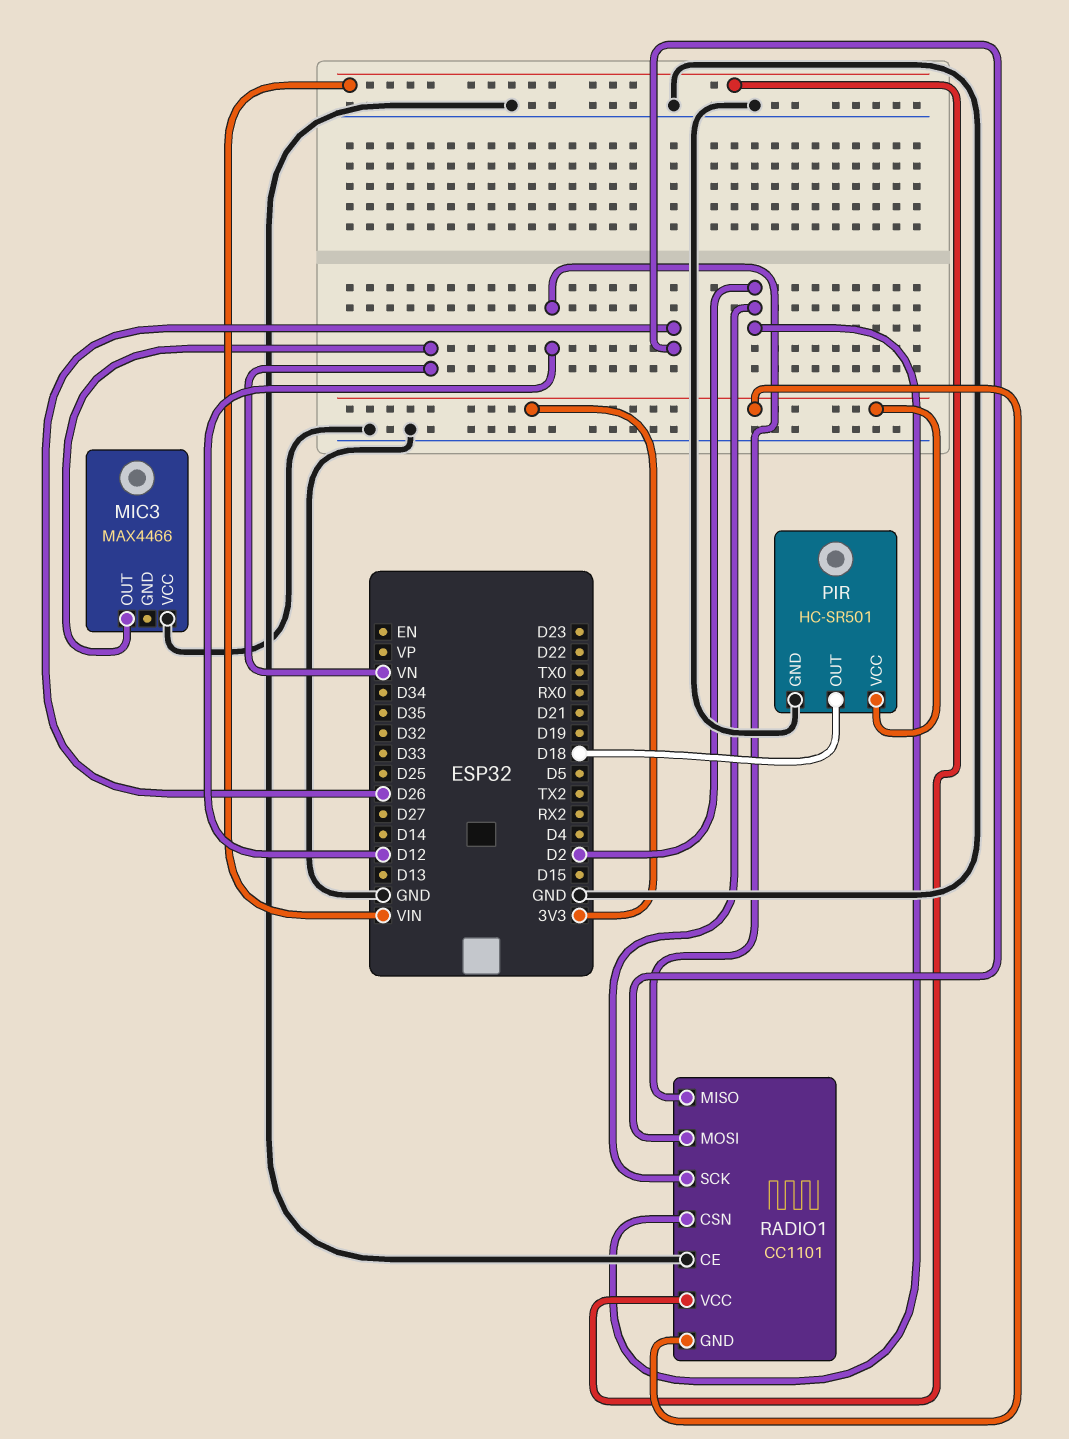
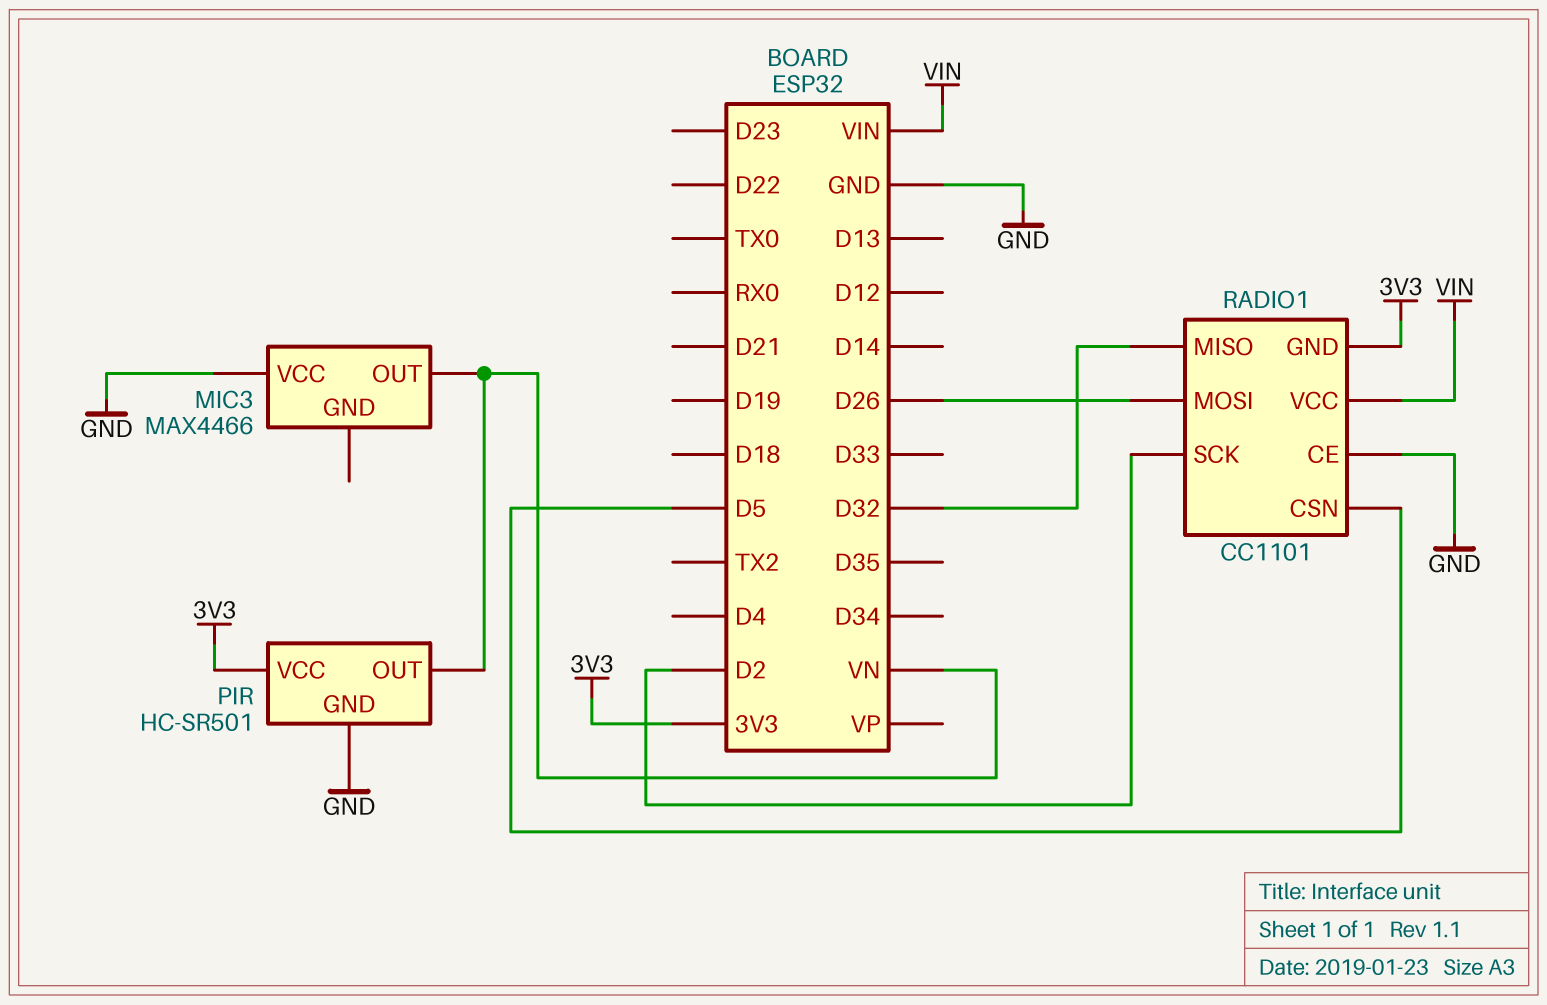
PIR pin OUT: D18 -> VN
RADIO1 pin CSN: D2 -> D5
RADIO1 pin MISO: D12 -> D32

